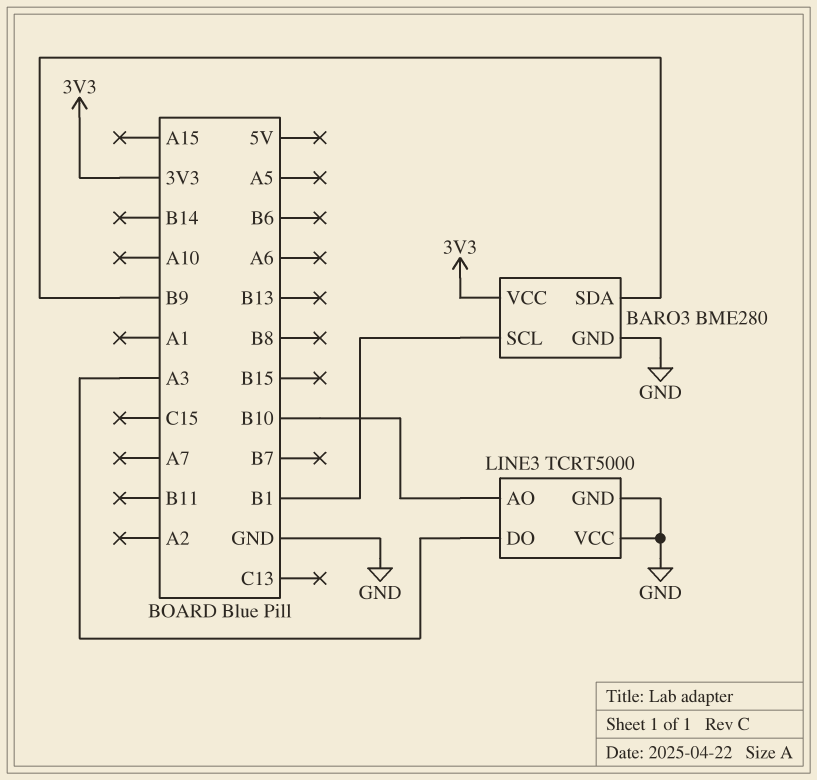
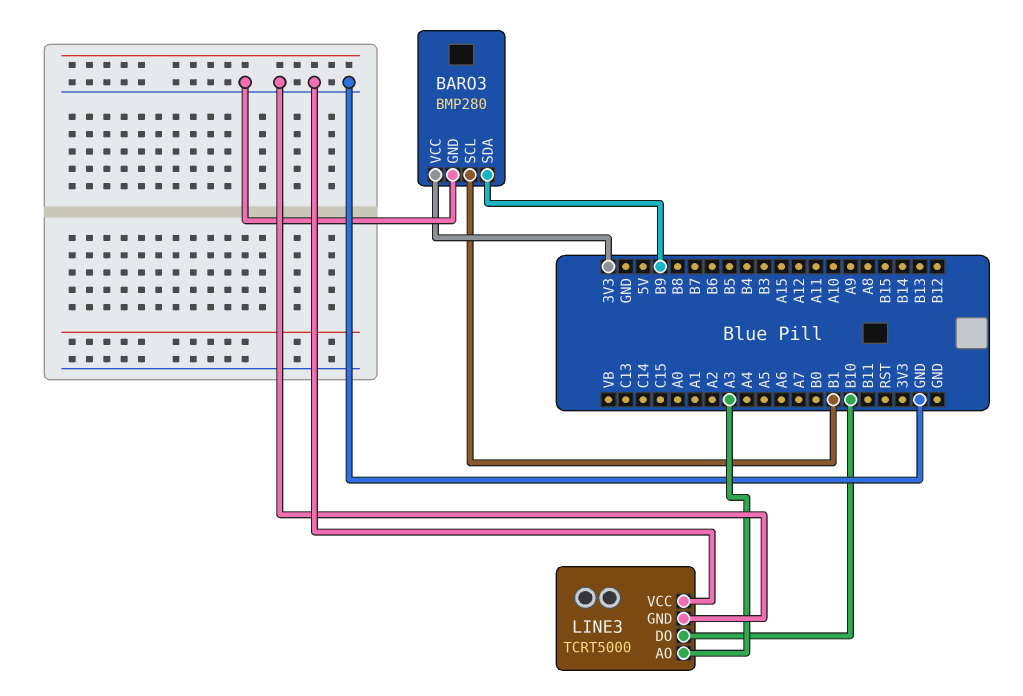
BARO3: BME280 -> BMP280
LINE3 pin AO: B10 -> A3
LINE3 pin DO: A3 -> B10

